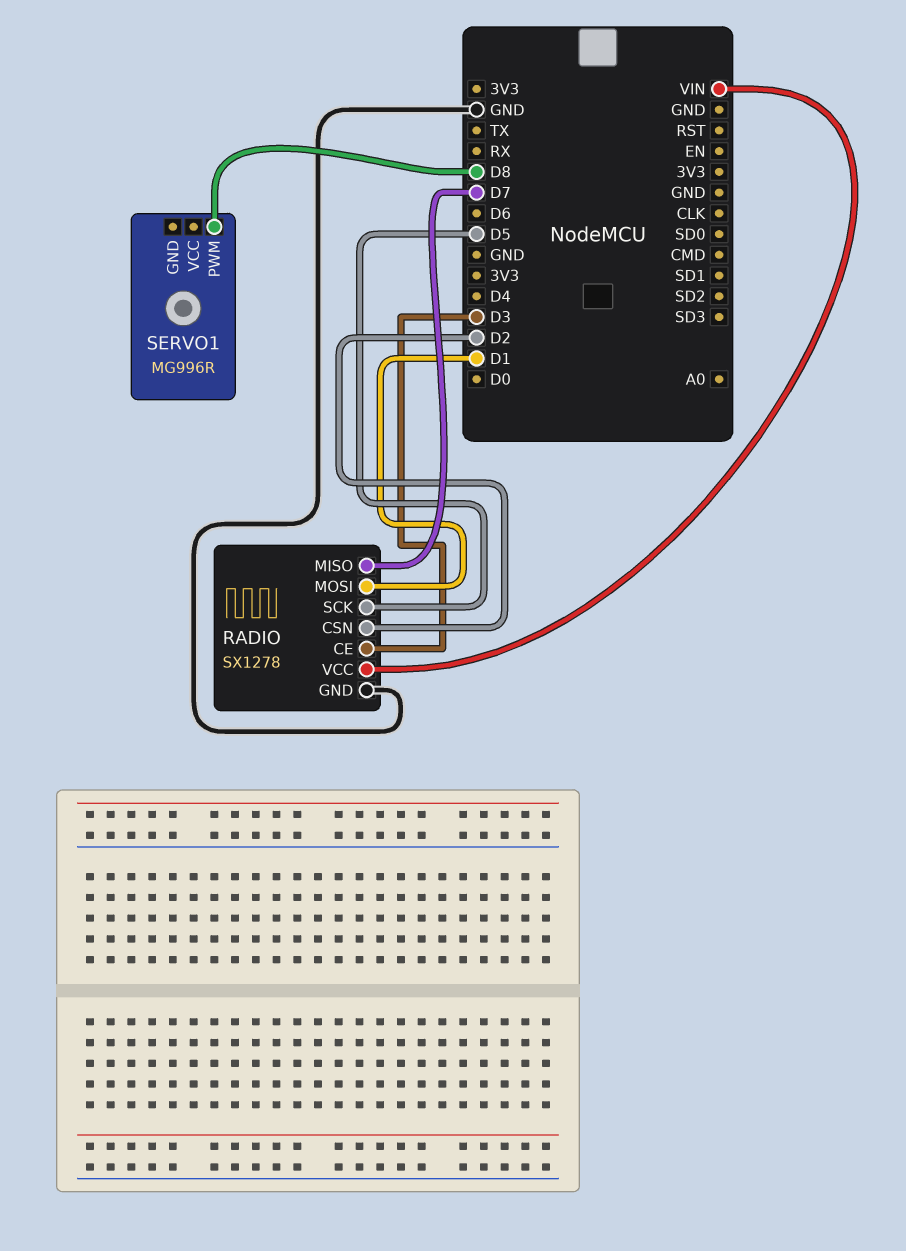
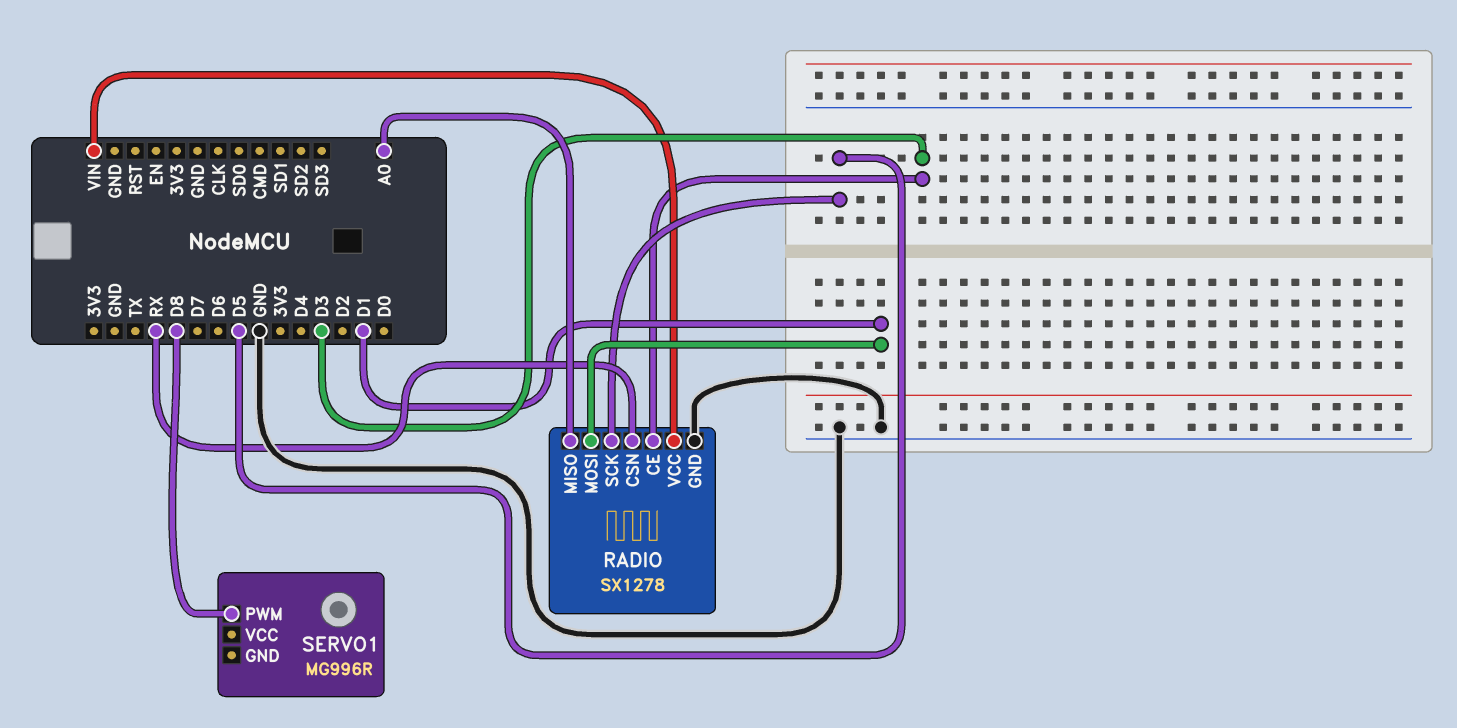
RADIO pin CSN: D2 -> RX
RADIO pin MISO: D7 -> A0

